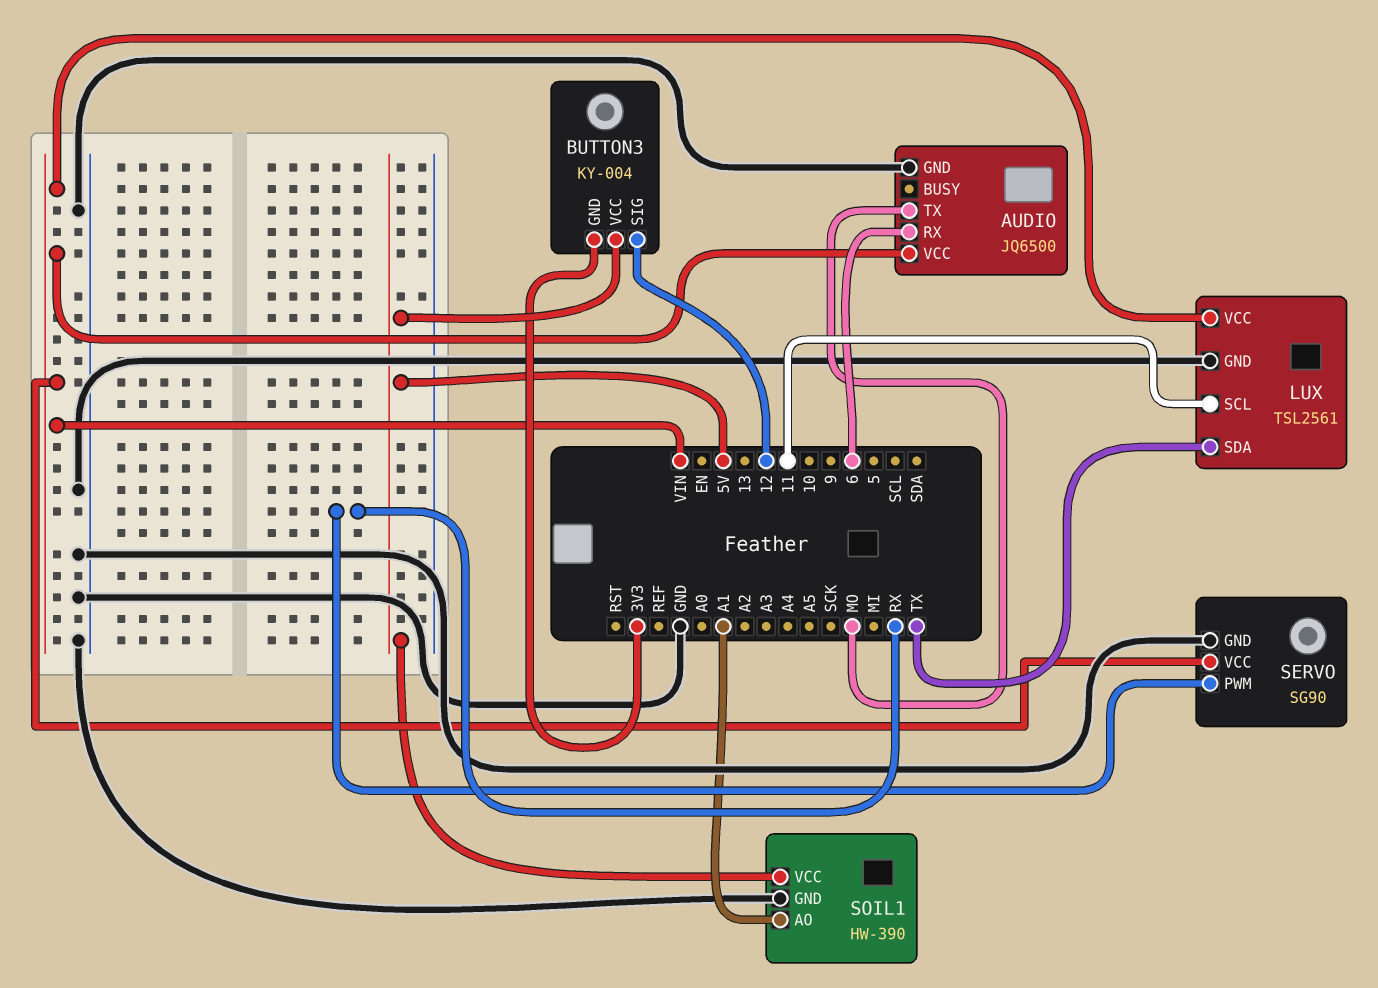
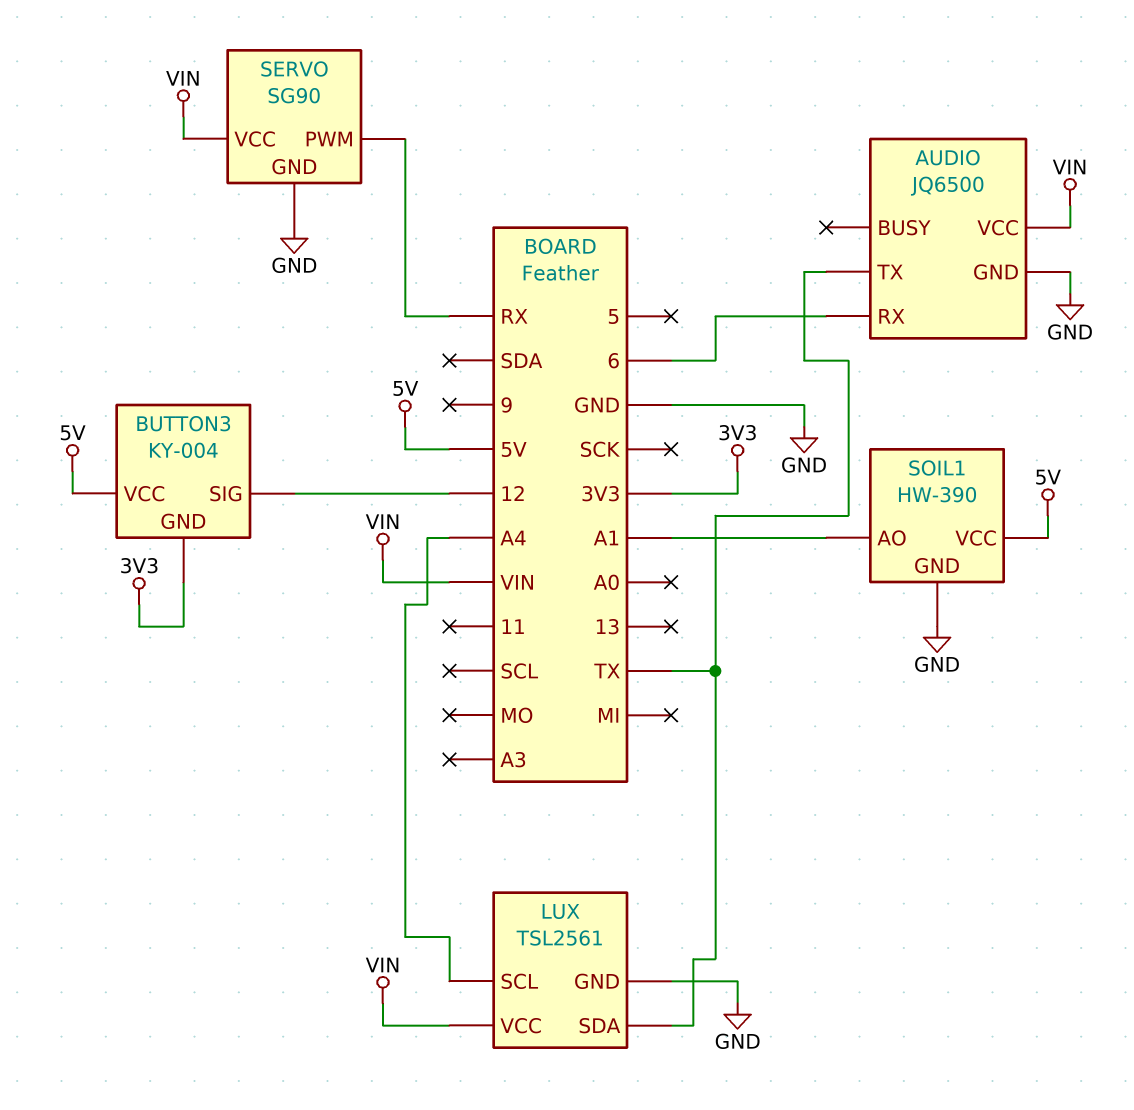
AUDIO pin TX: MO -> TX
LUX pin SCL: 11 -> A4

